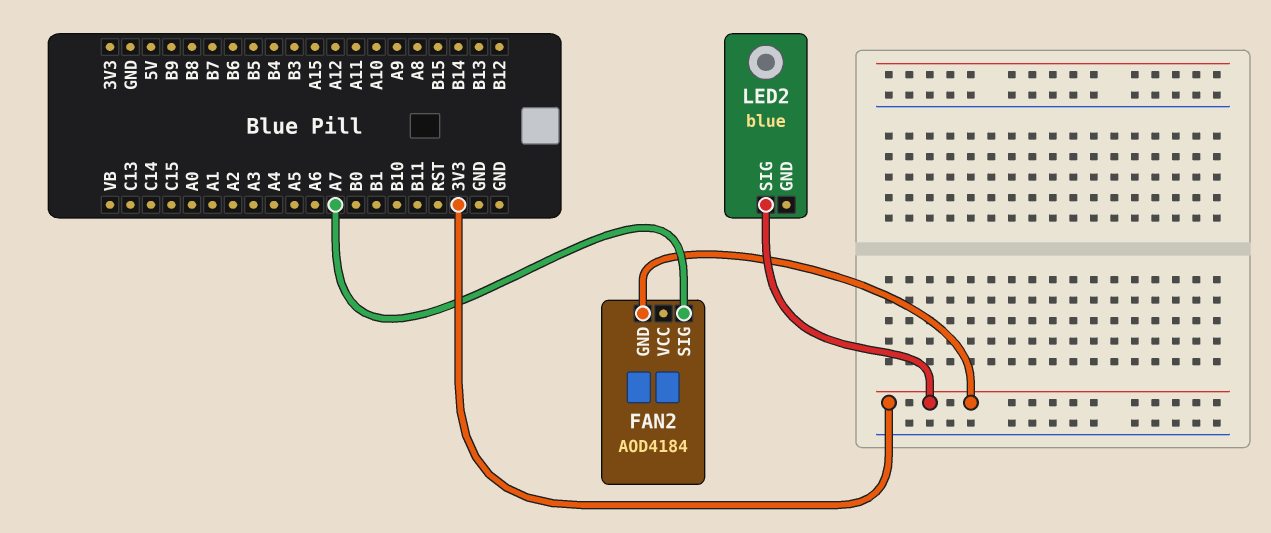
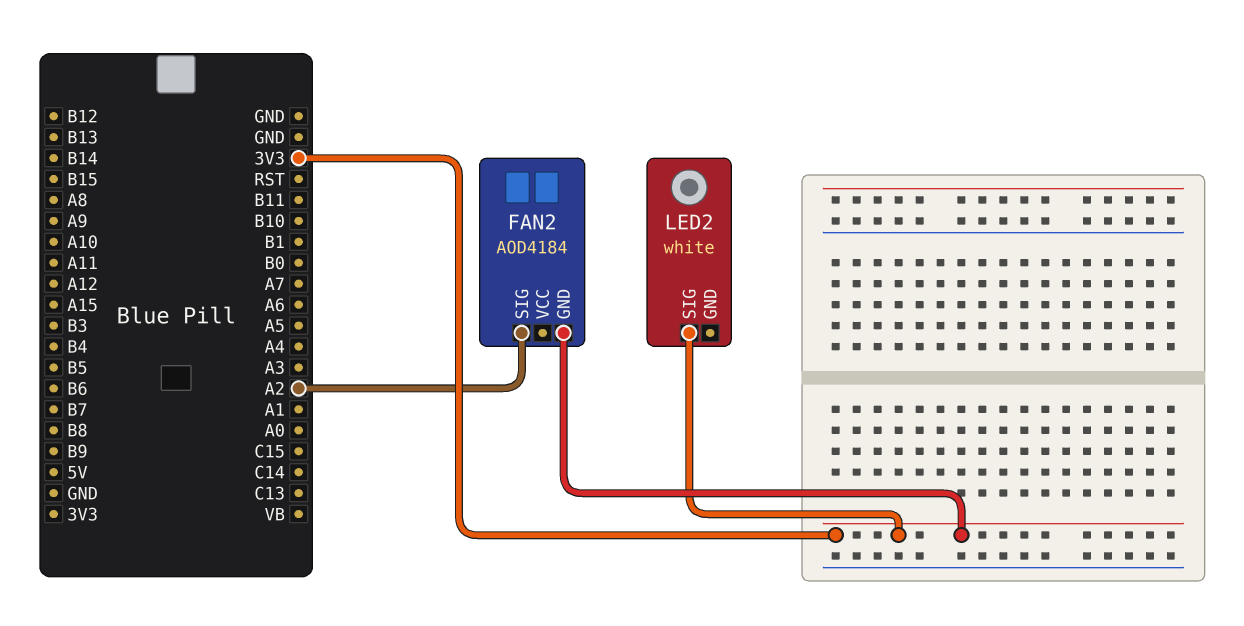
FAN2 pin SIG: A7 -> A2
LED2: blue -> white

